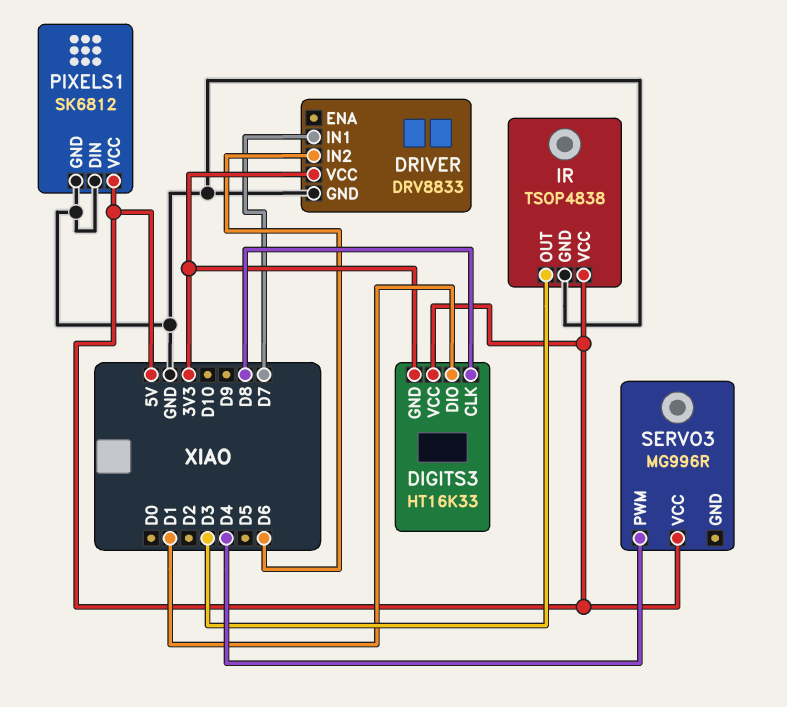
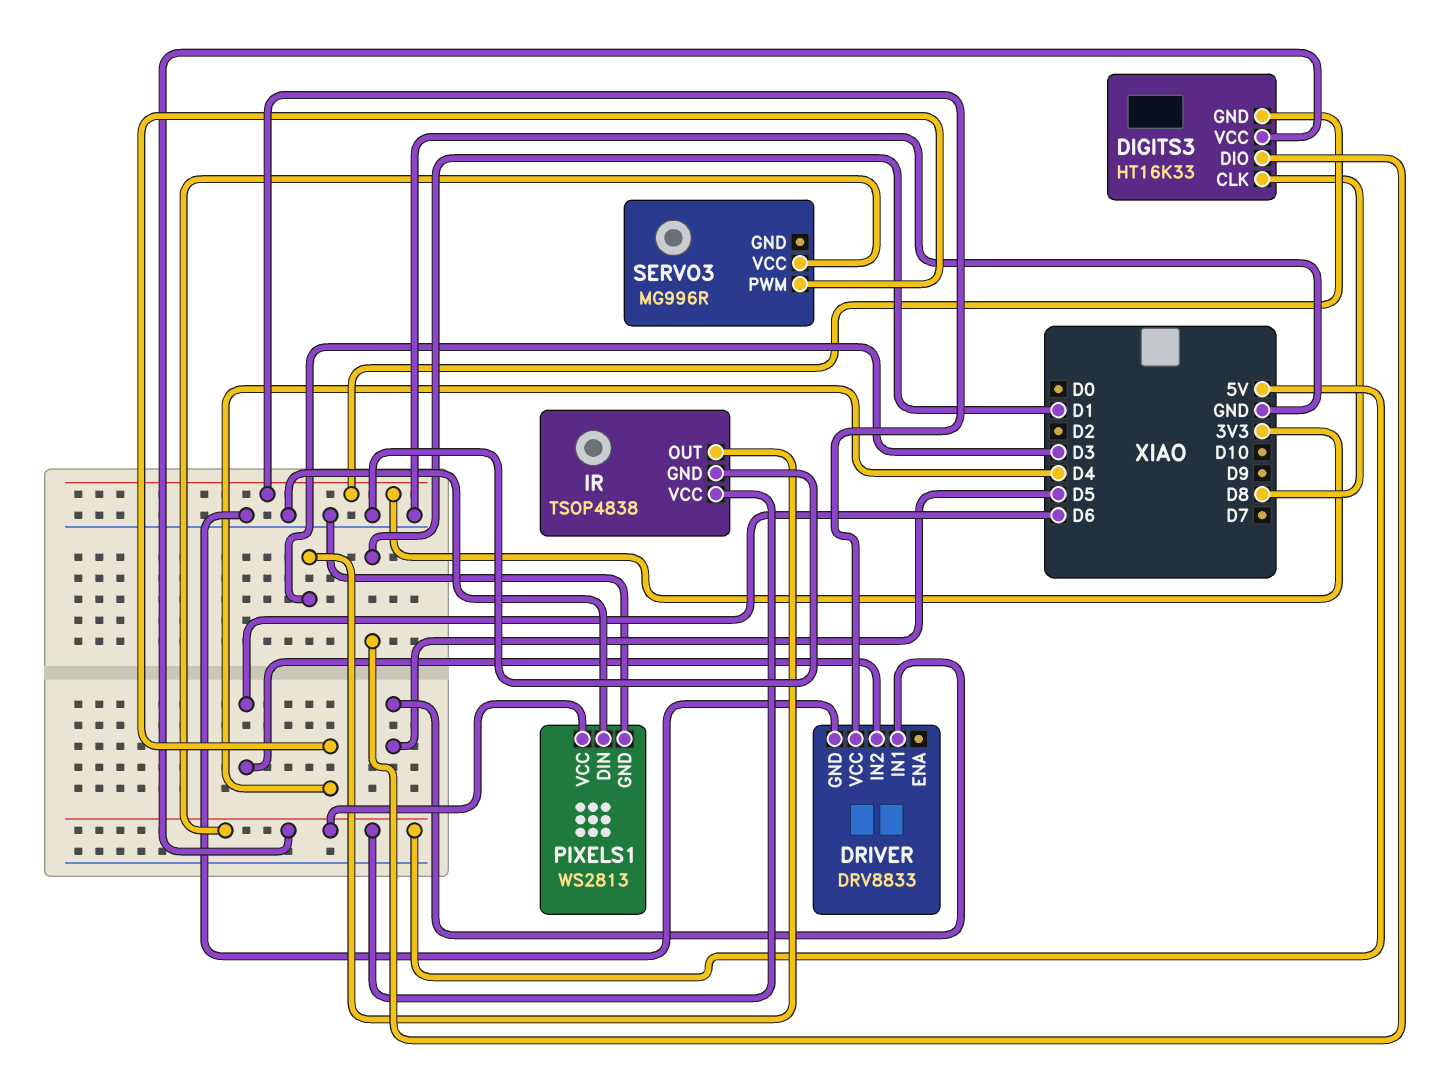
DRIVER pin IN1: D7 -> D5
PIXELS1: SK6812 -> WS2813

